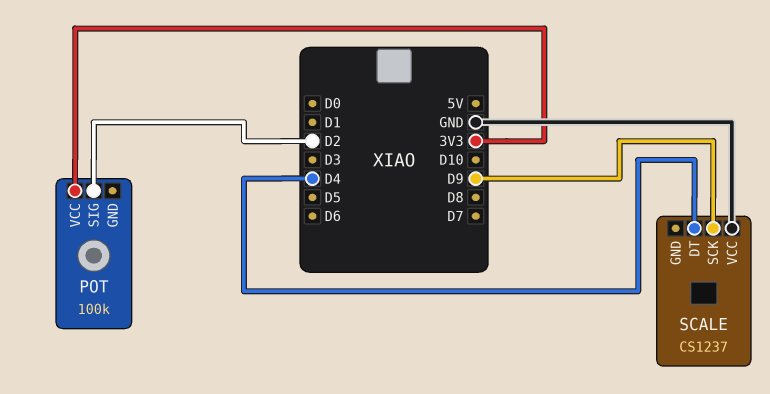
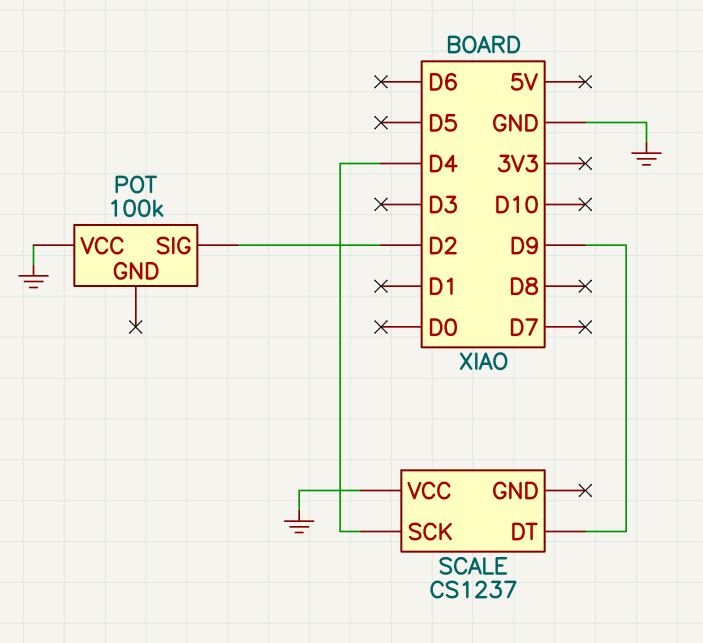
POT pin VCC: 3V3 -> GND
SCALE pin DT: D4 -> D9
SCALE pin SCK: D9 -> D4

